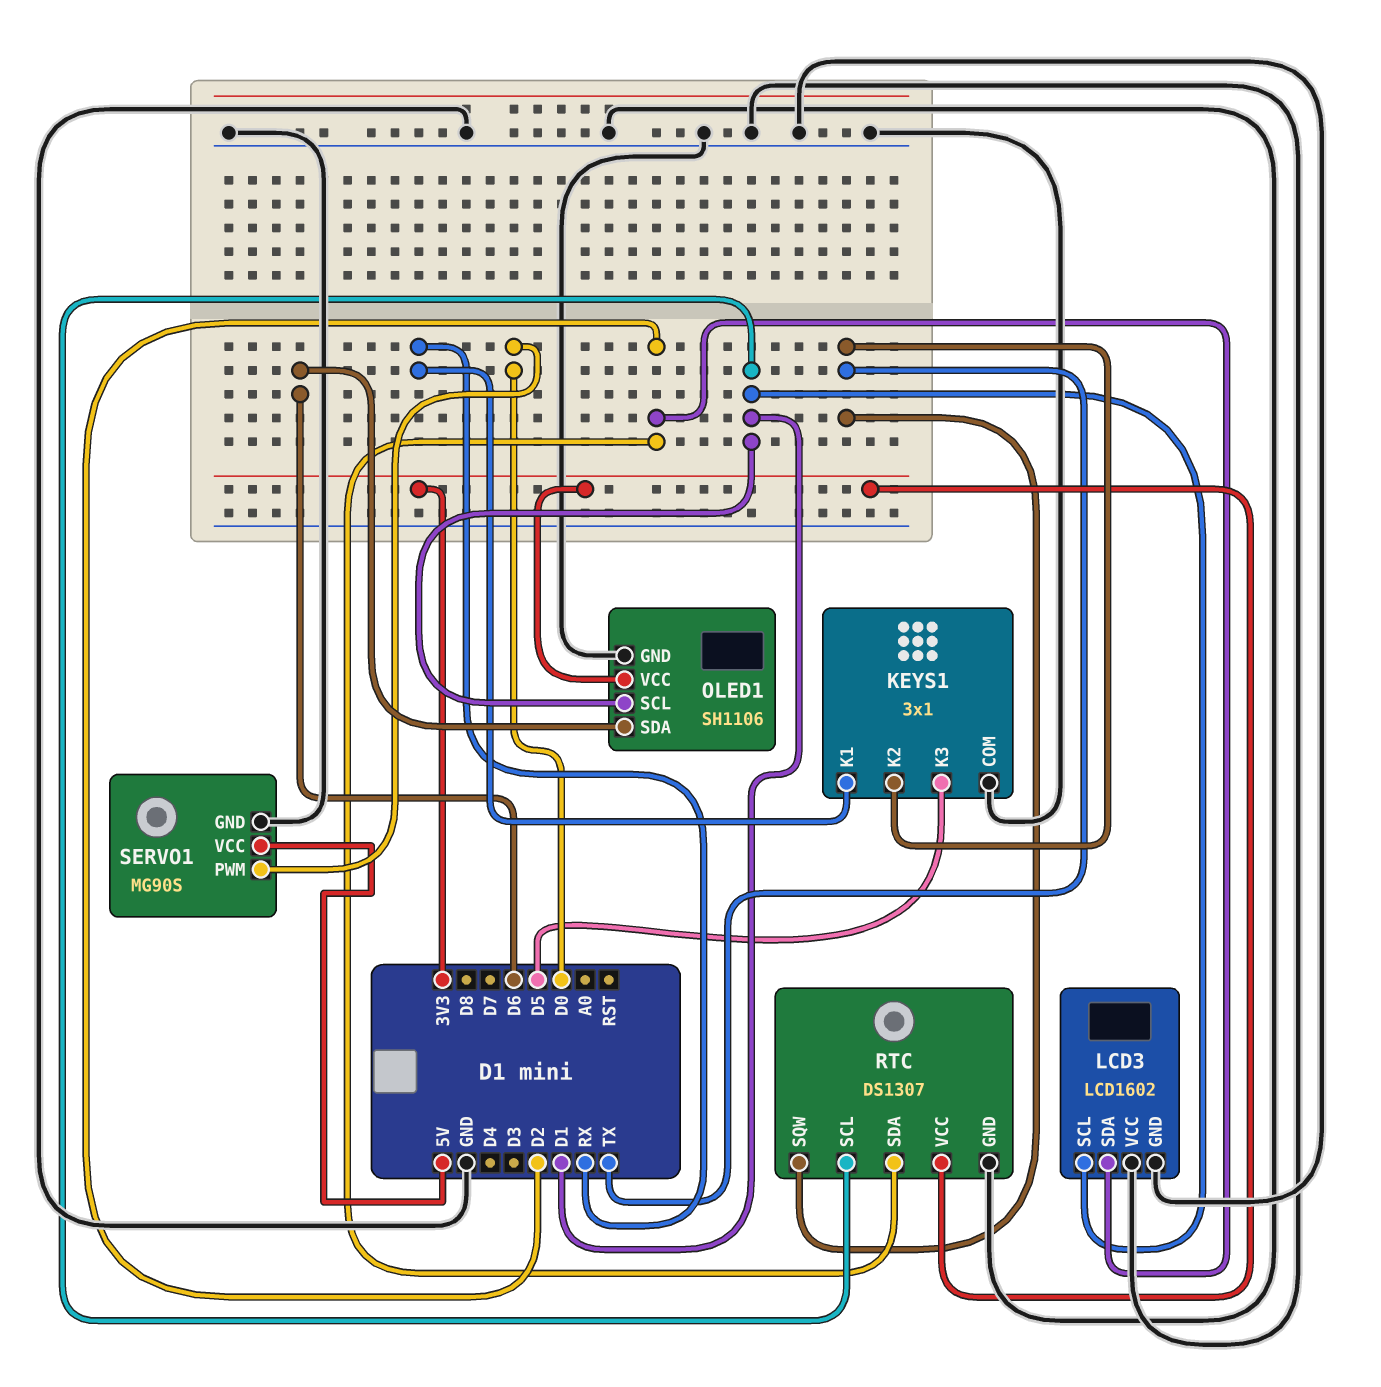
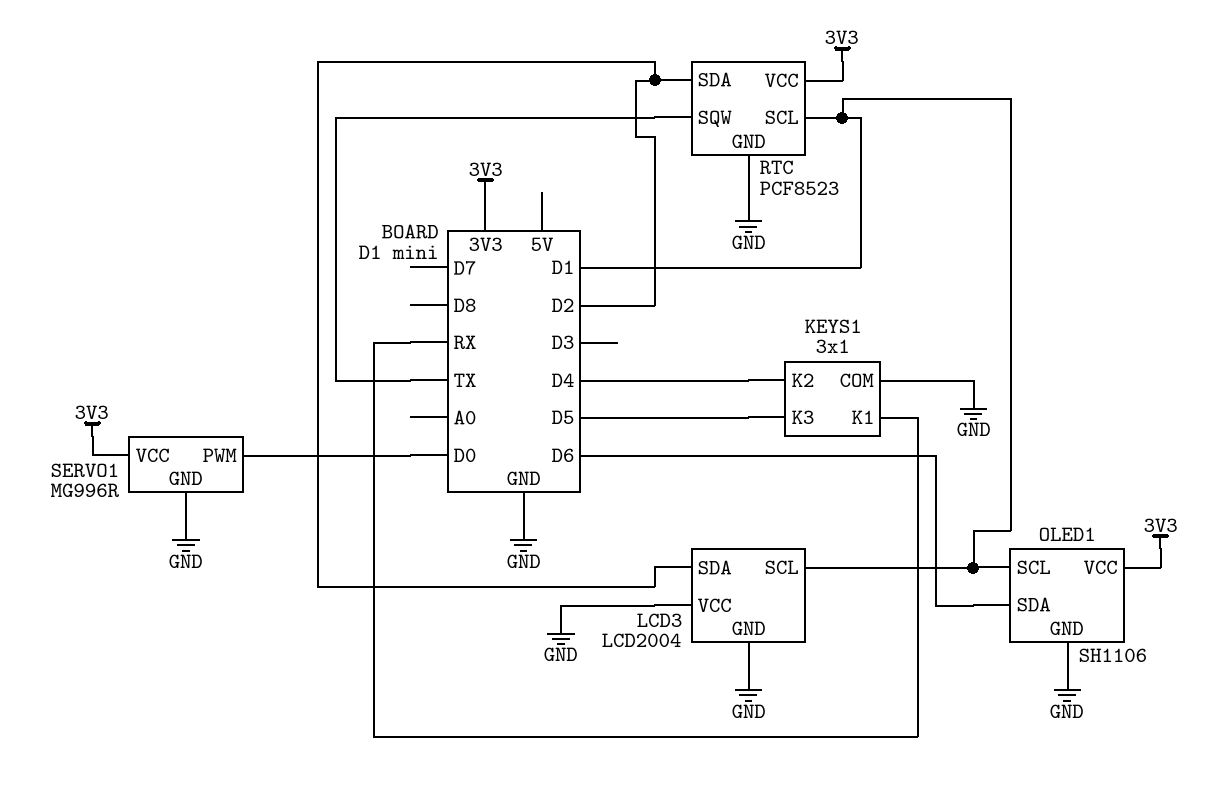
KEYS1 pin K2: TX -> D4
LCD3: LCD1602 -> LCD2004
RTC: DS1307 -> PCF8523
SERVO1: MG90S -> MG996R
SERVO1 pin VCC: 5V -> 3V3

